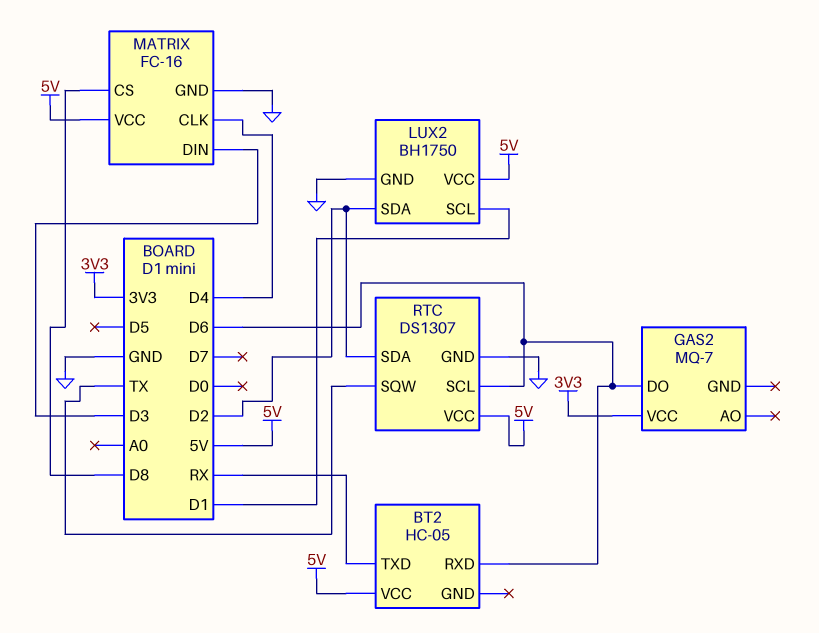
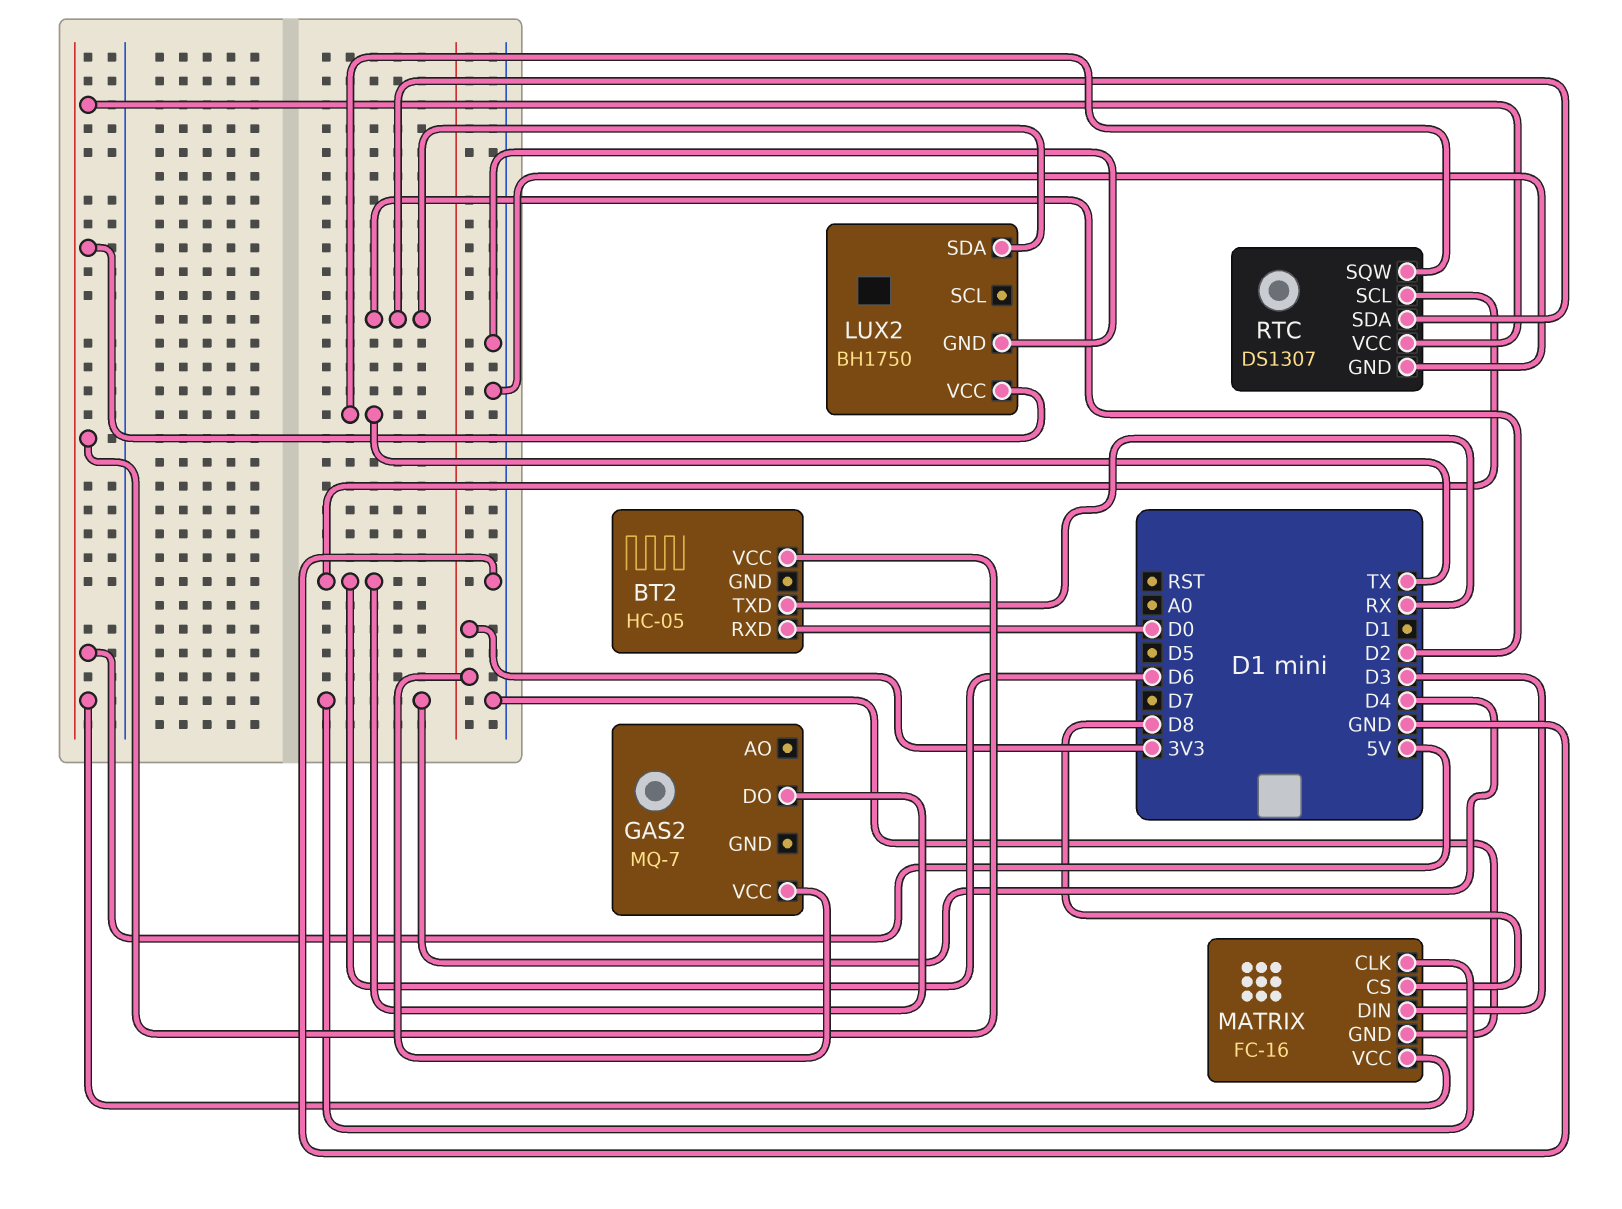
BT2 pin RXD: D6 -> D0
LUX2 pin SCL: D1 -> none

